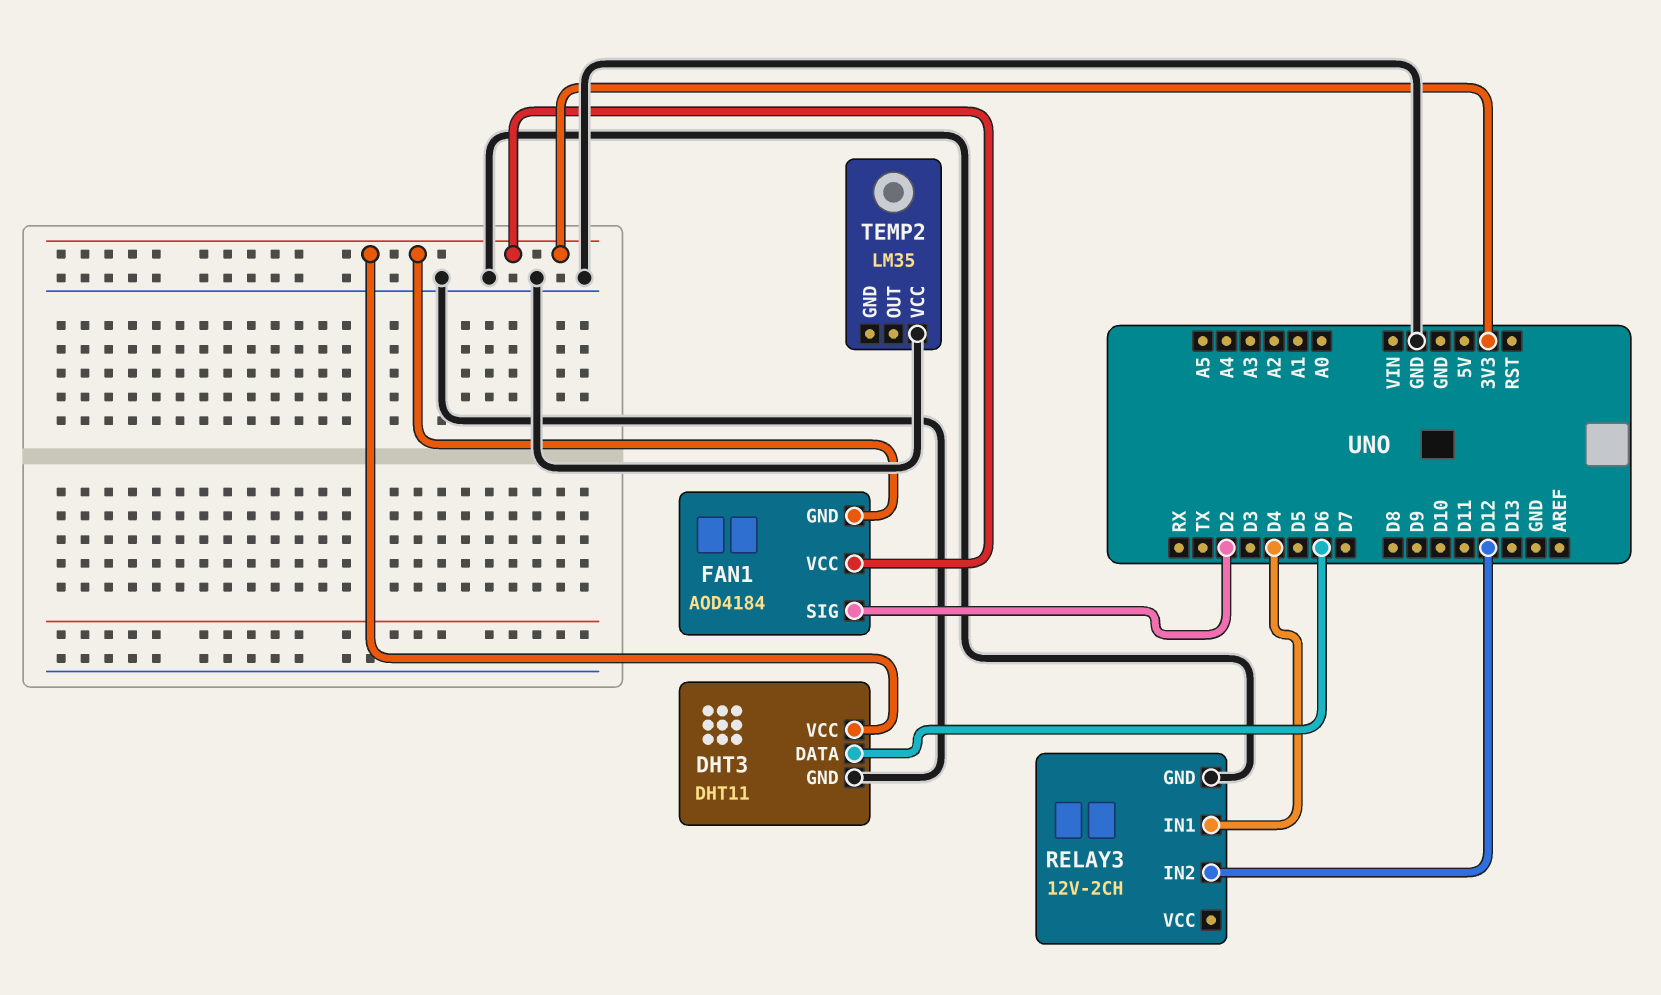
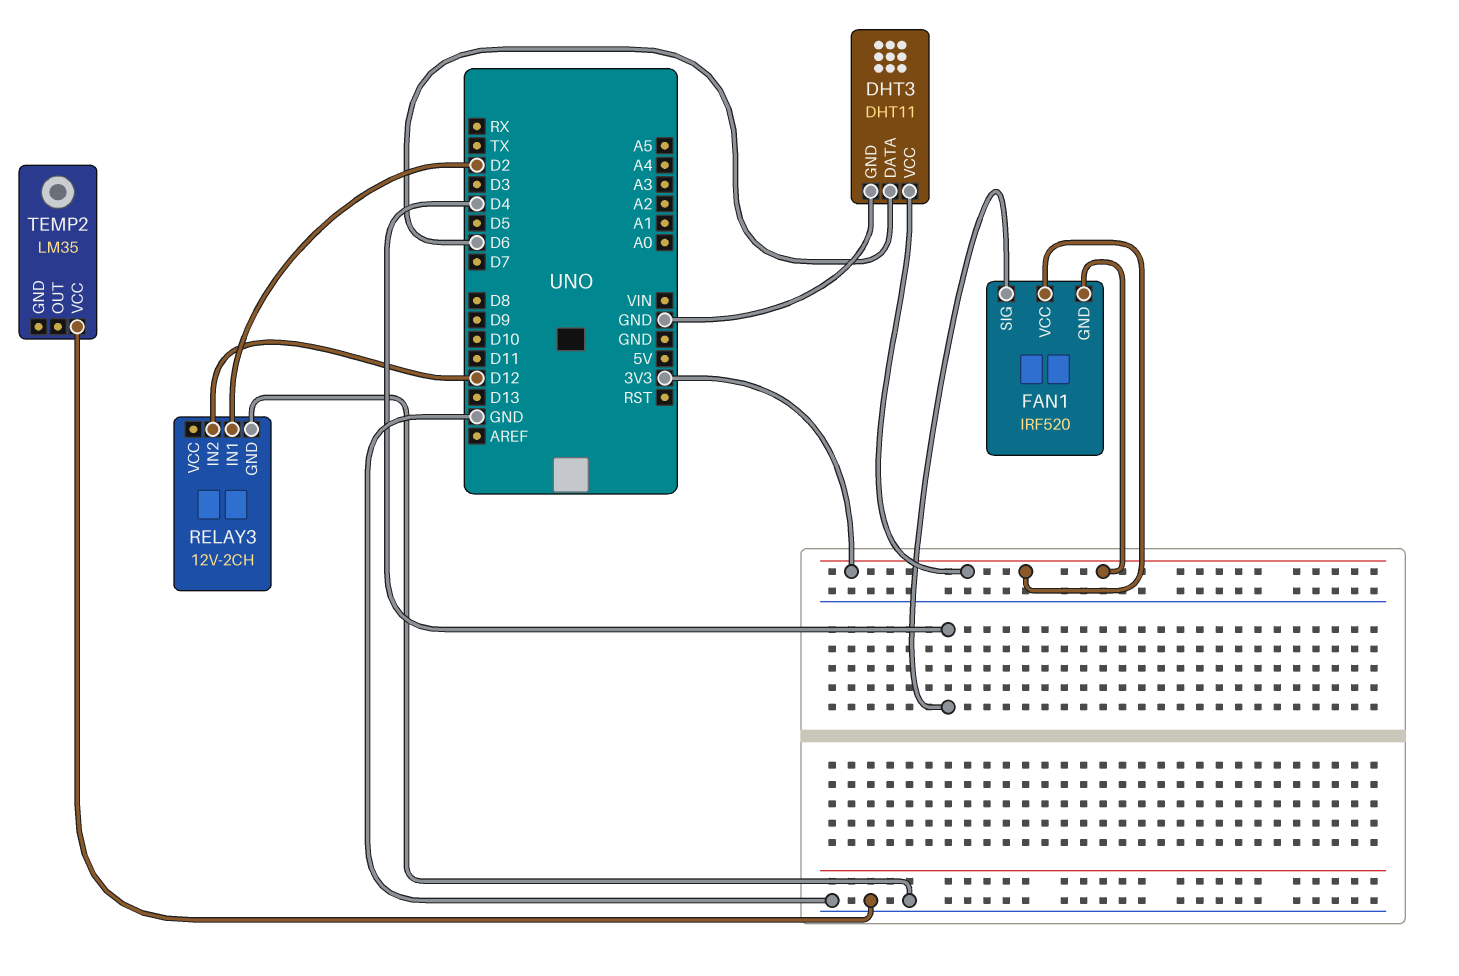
FAN1: AOD4184 -> IRF520
FAN1 pin SIG: D2 -> D4
RELAY3 pin IN1: D4 -> D2

